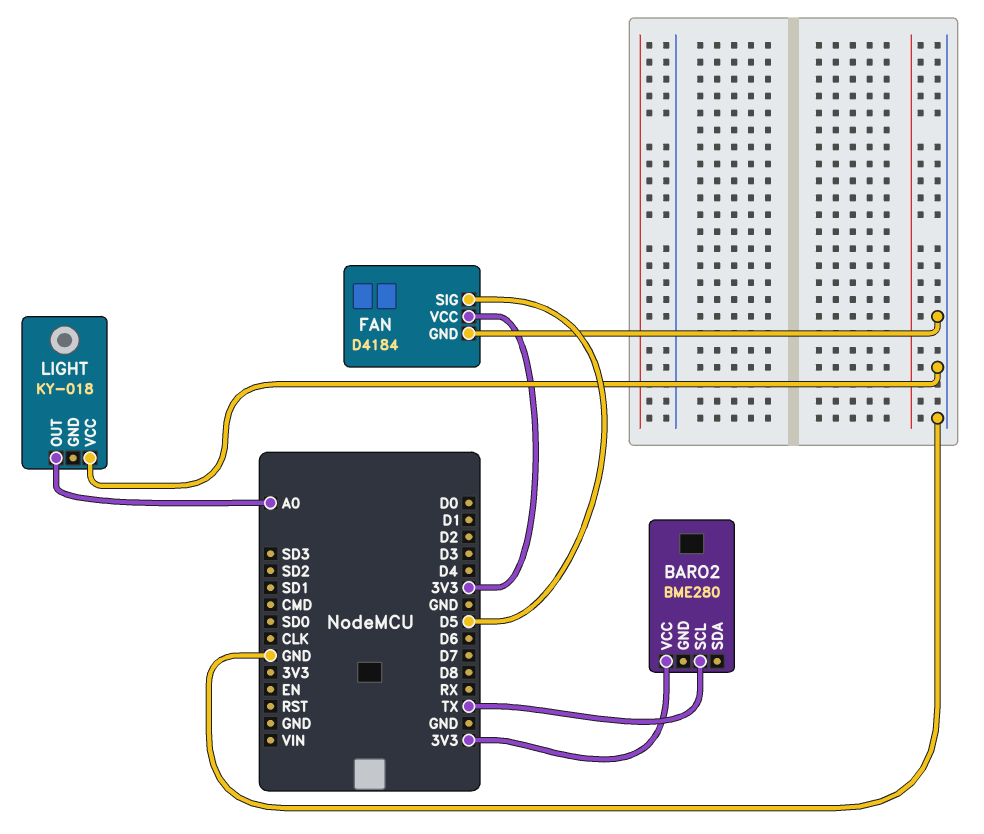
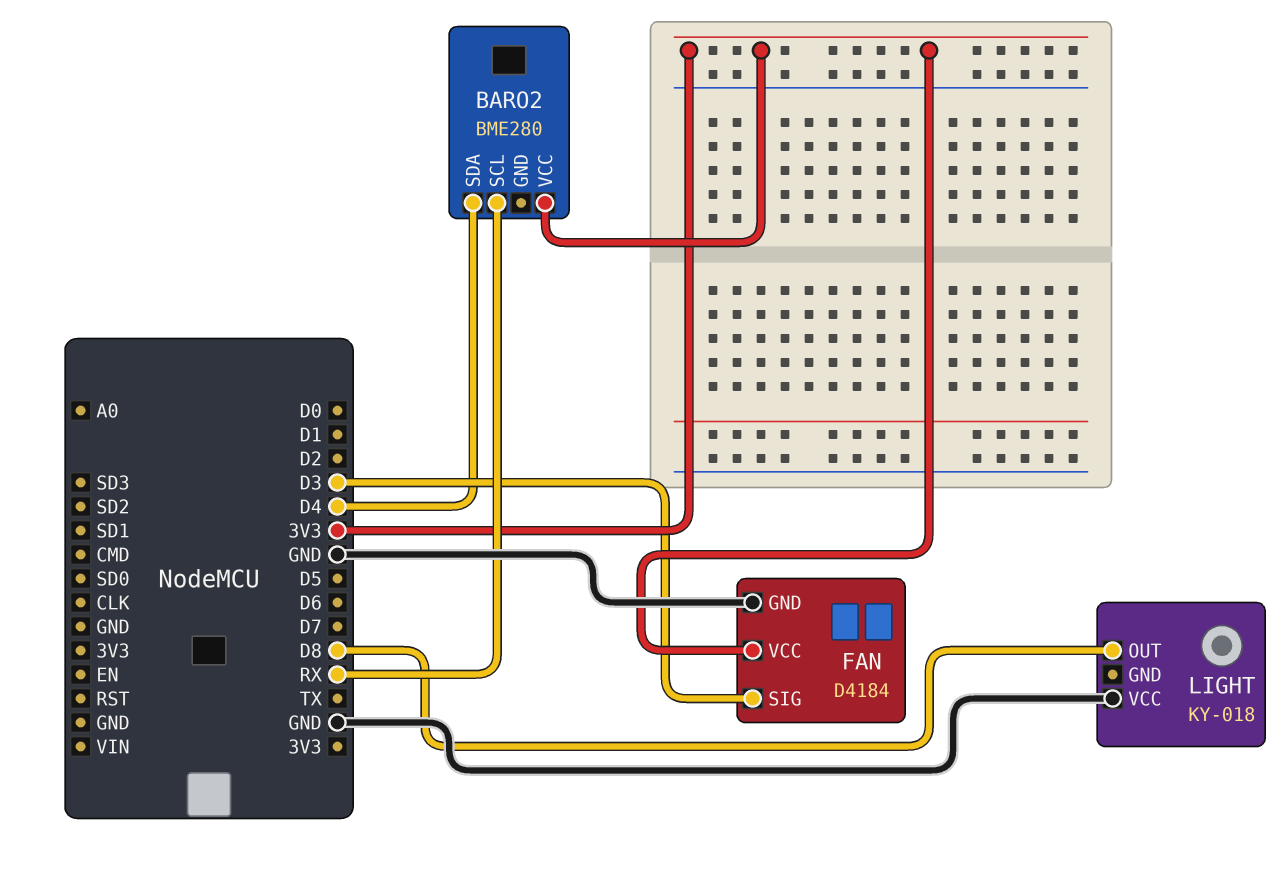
BARO2 pin SCL: TX -> RX
BARO2 pin SDA: none -> D4
FAN pin SIG: D5 -> D3
LIGHT pin OUT: A0 -> D8

